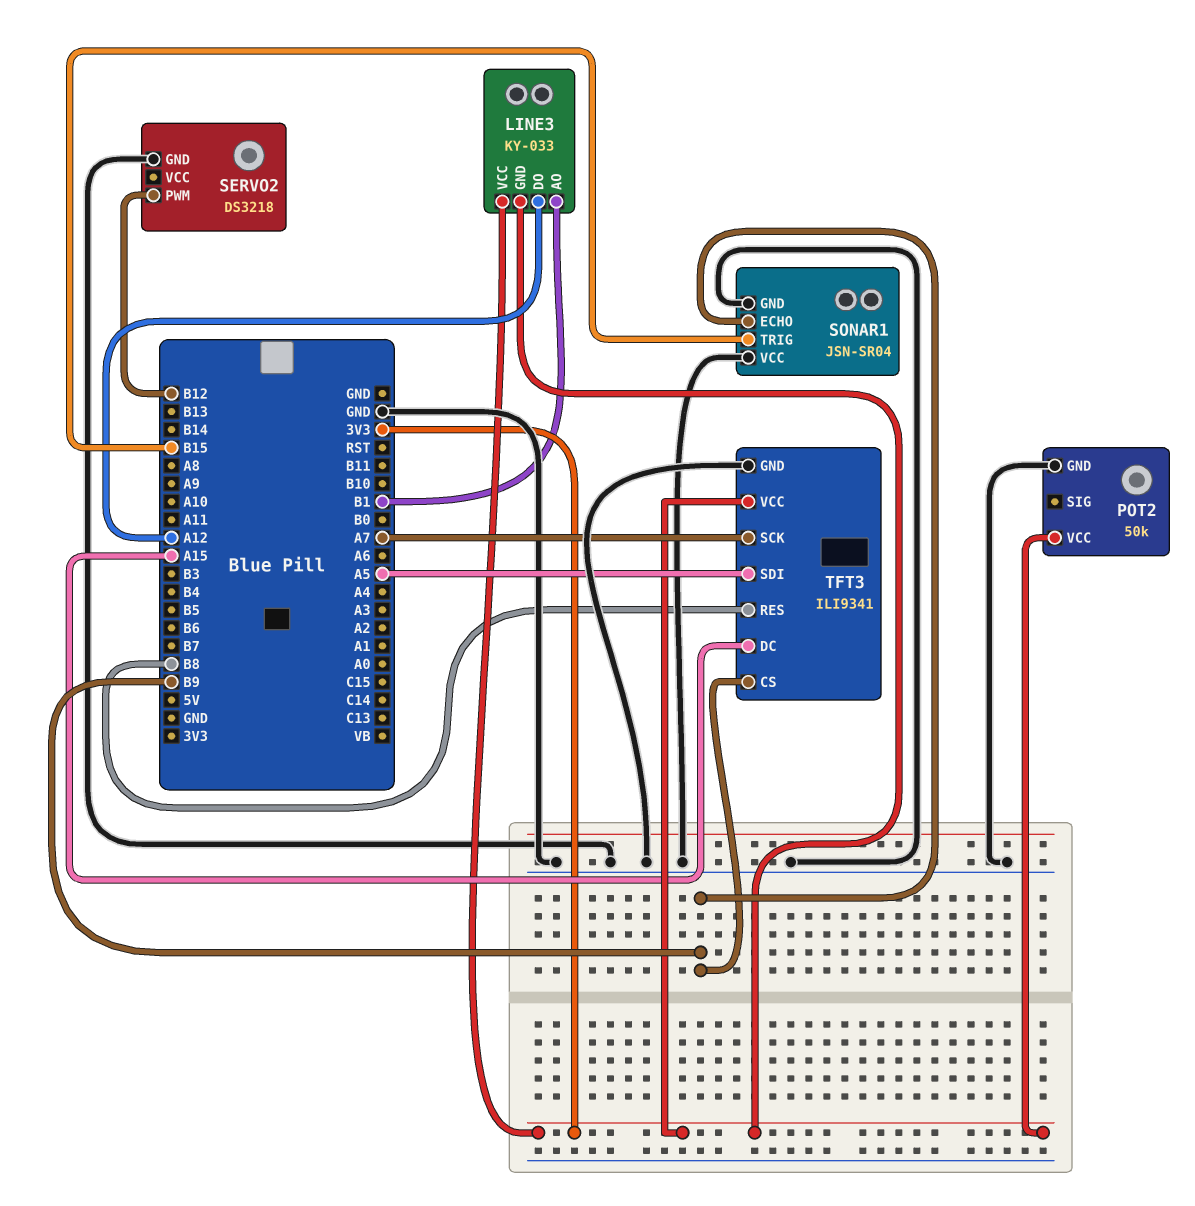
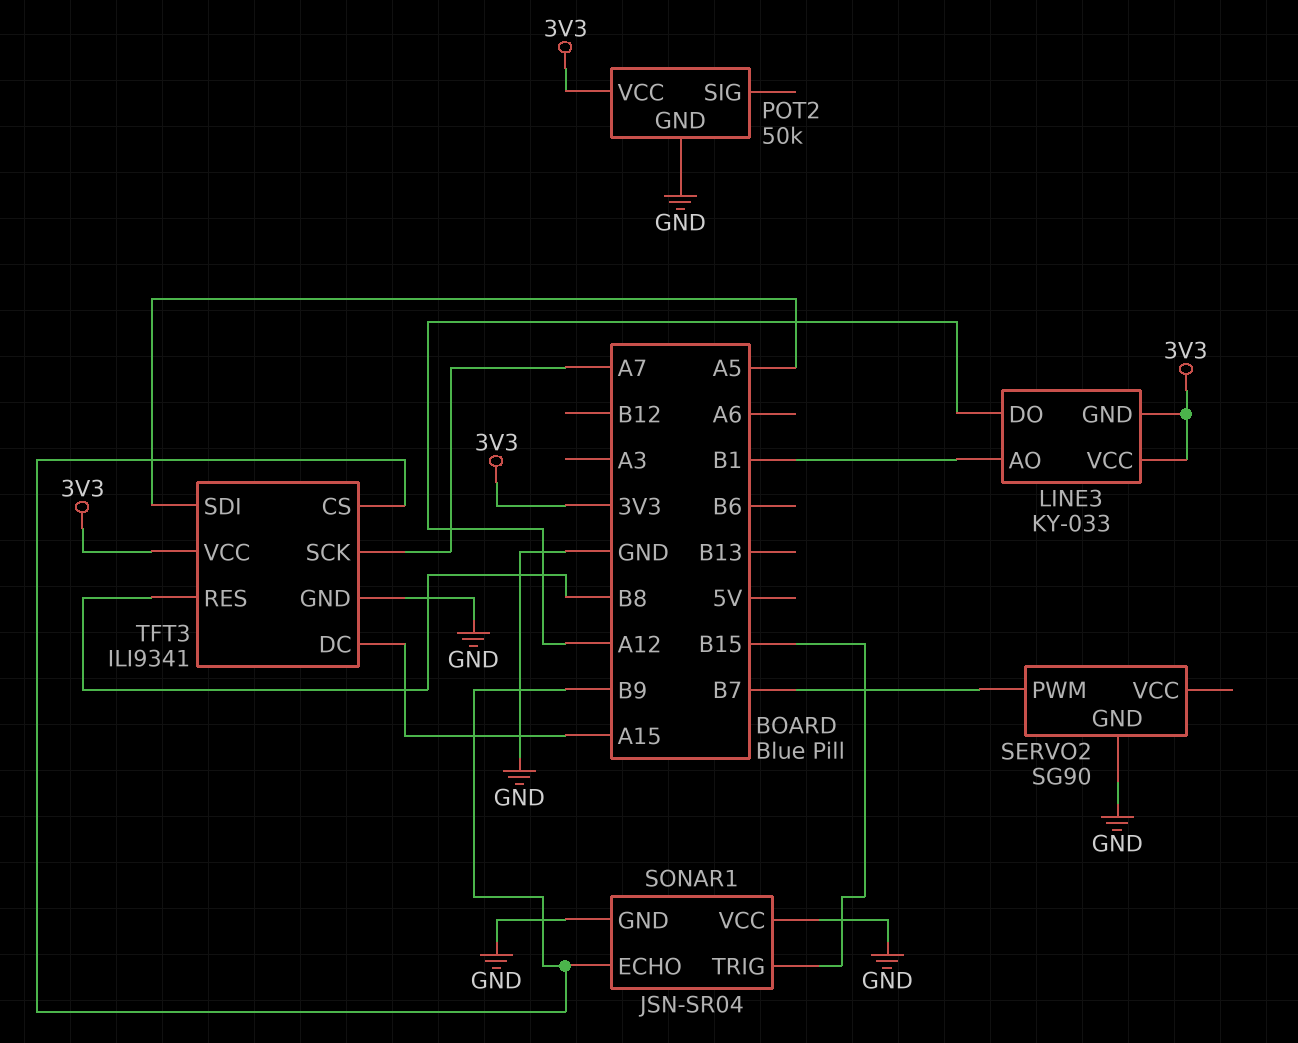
SERVO2: DS3218 -> SG90
SERVO2 pin PWM: B12 -> B7

